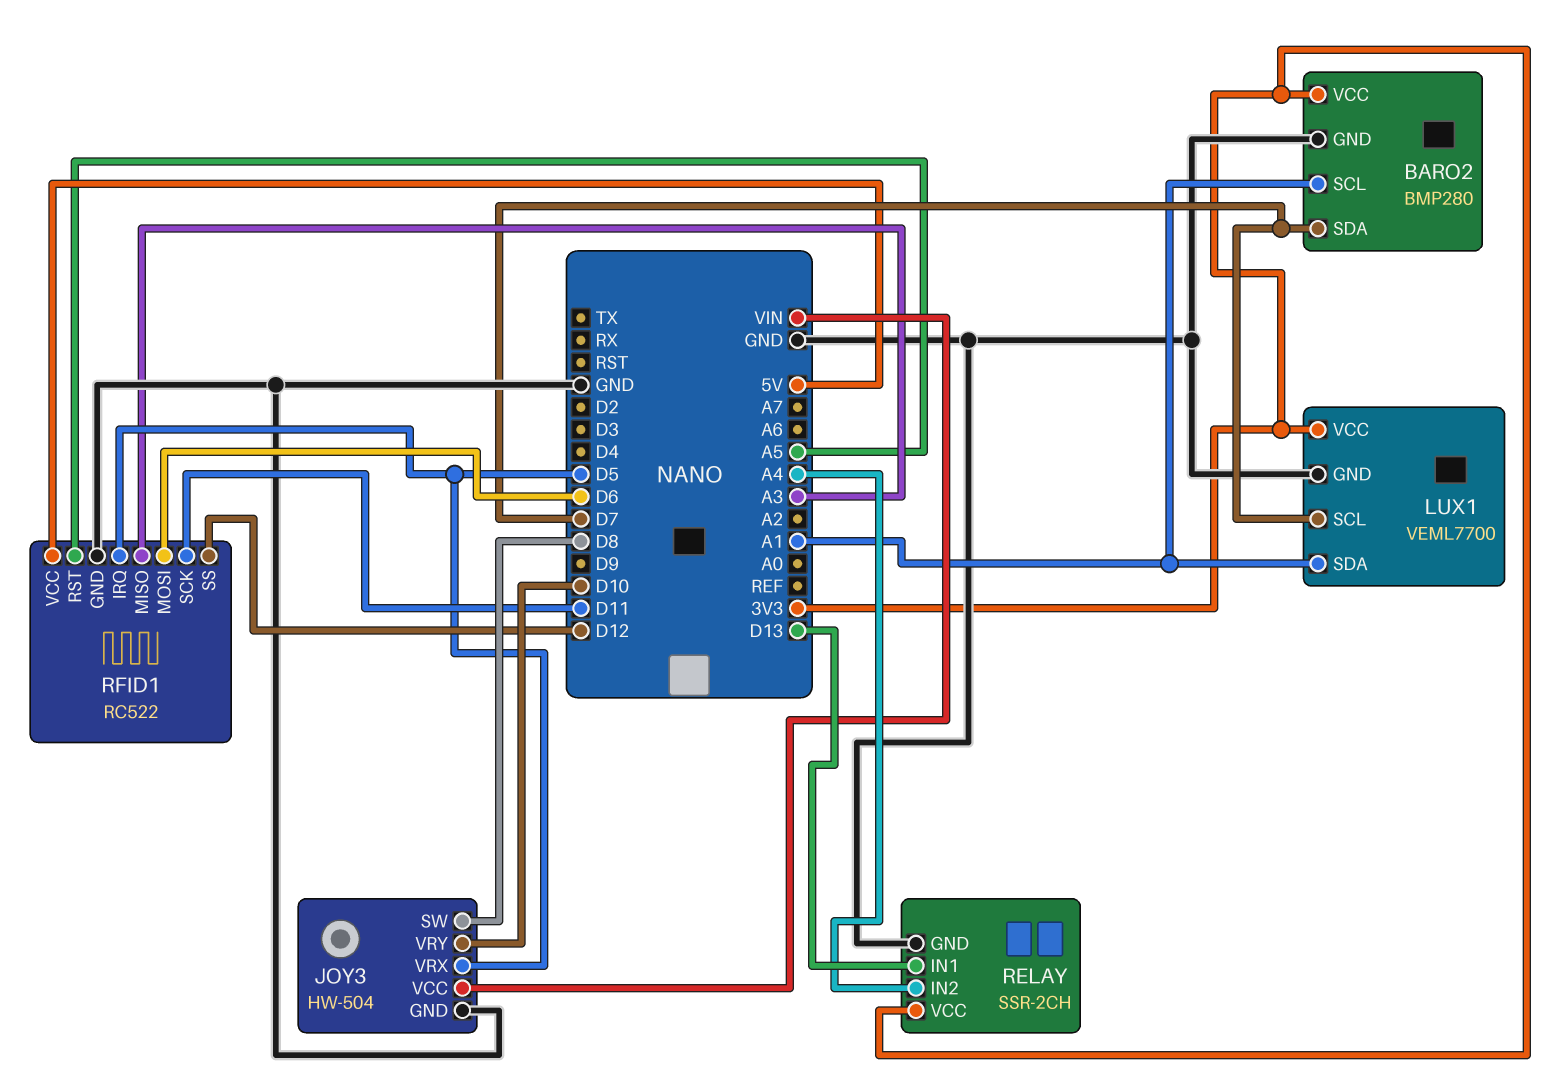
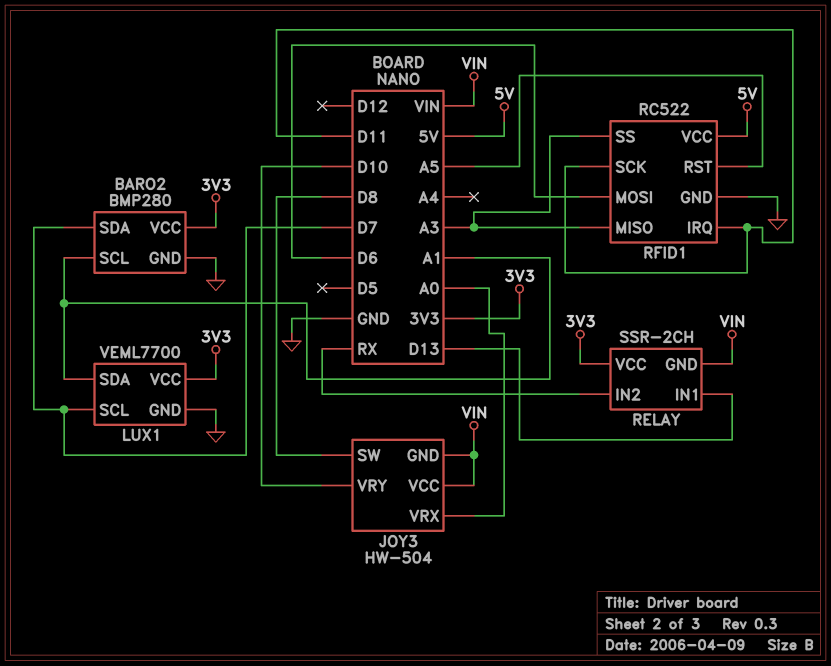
JOY3 pin GND: GND -> VIN
JOY3 pin VRX: D5 -> A0
RELAY pin GND: GND -> VIN
RELAY pin IN2: A4 -> RX
RFID1 pin IRQ: D5 -> D11
RFID1 pin SS: D12 -> A3

